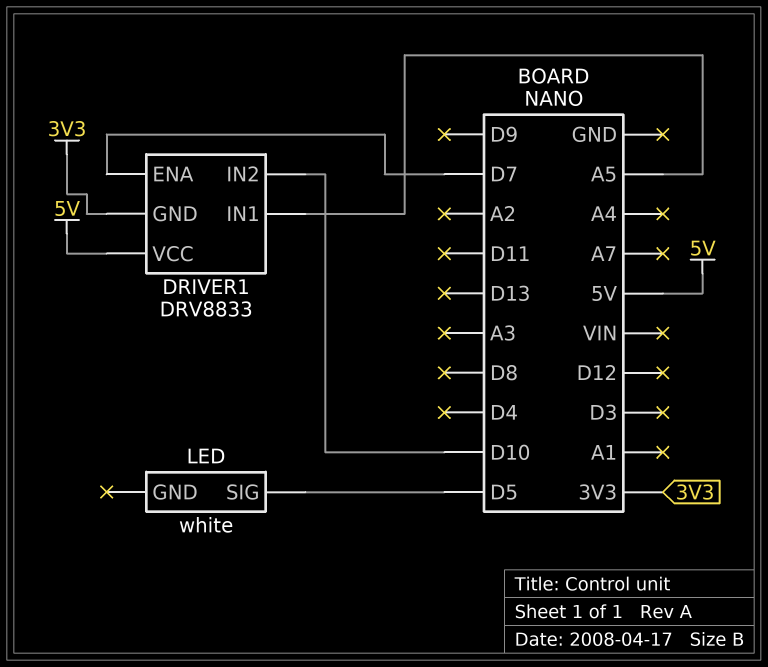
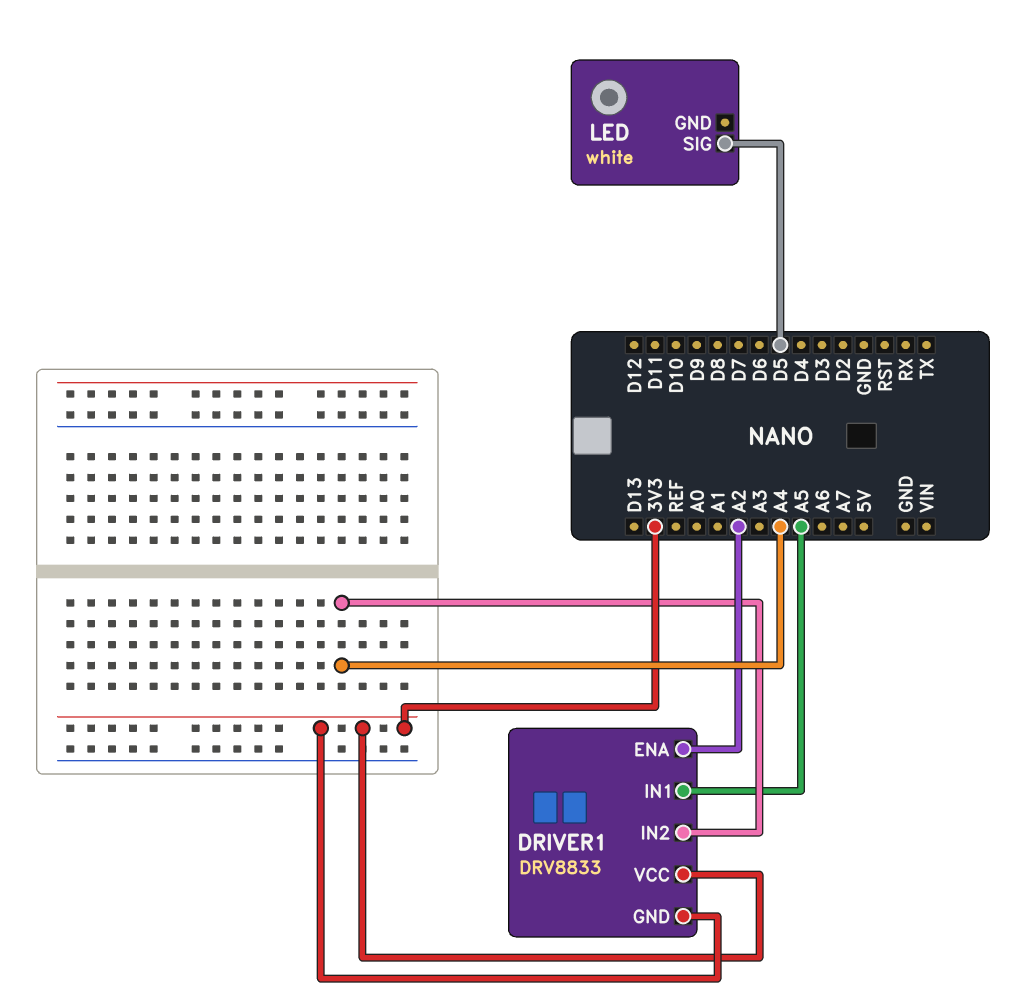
DRIVER1 pin ENA: D7 -> A2
DRIVER1 pin IN2: D10 -> A4
DRIVER1 pin VCC: 5V -> 3V3

